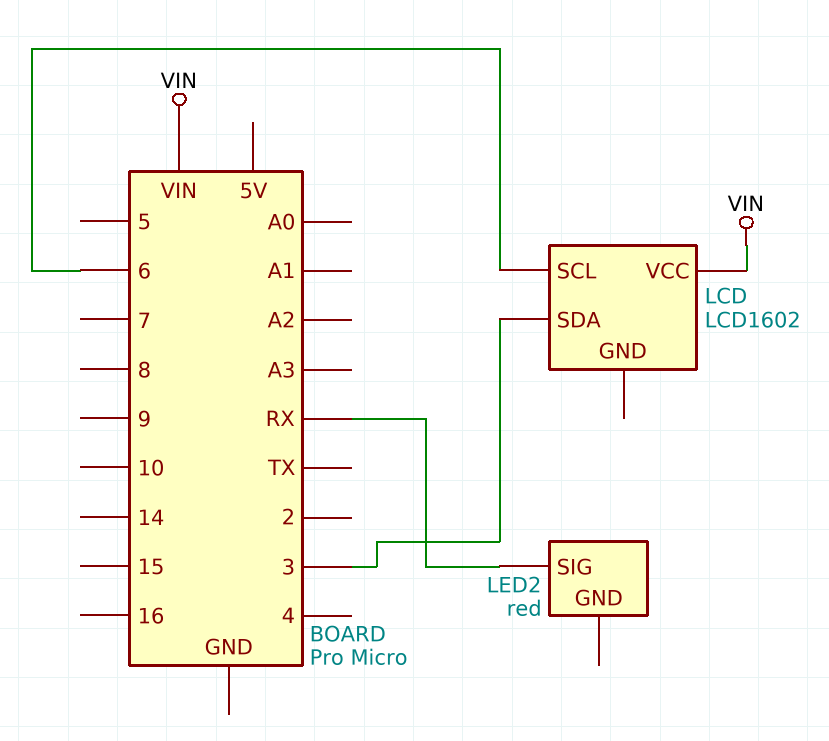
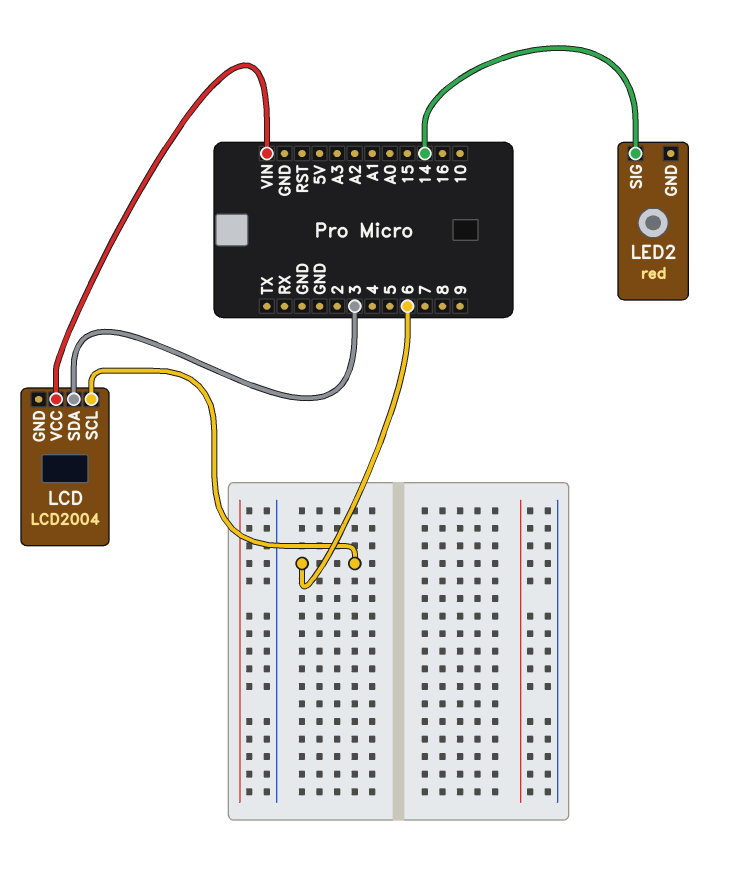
LCD: LCD1602 -> LCD2004
LED2 pin SIG: RX -> 14

